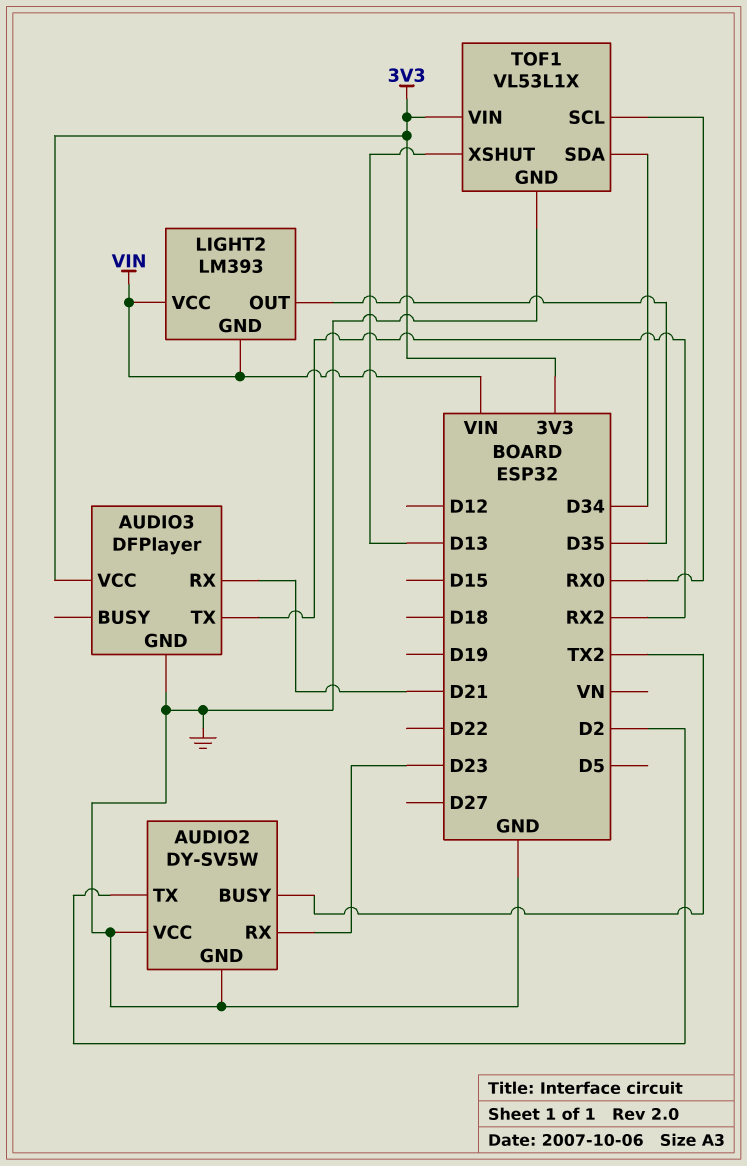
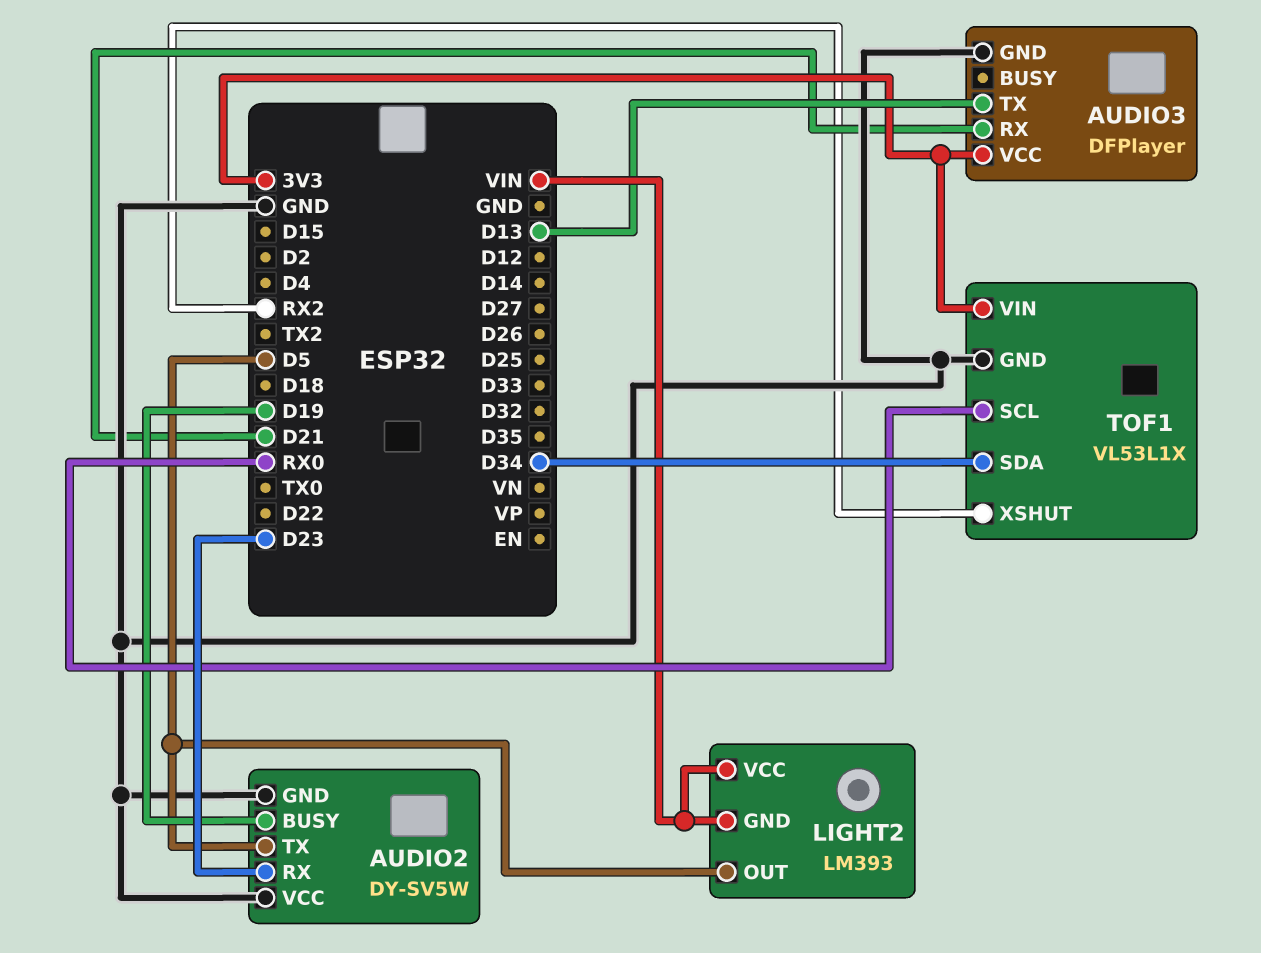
AUDIO2 pin BUSY: TX2 -> D19
AUDIO2 pin TX: D2 -> D5
AUDIO3 pin TX: RX2 -> D13
LIGHT2 pin OUT: D35 -> D5
TOF1 pin XSHUT: D13 -> RX2

